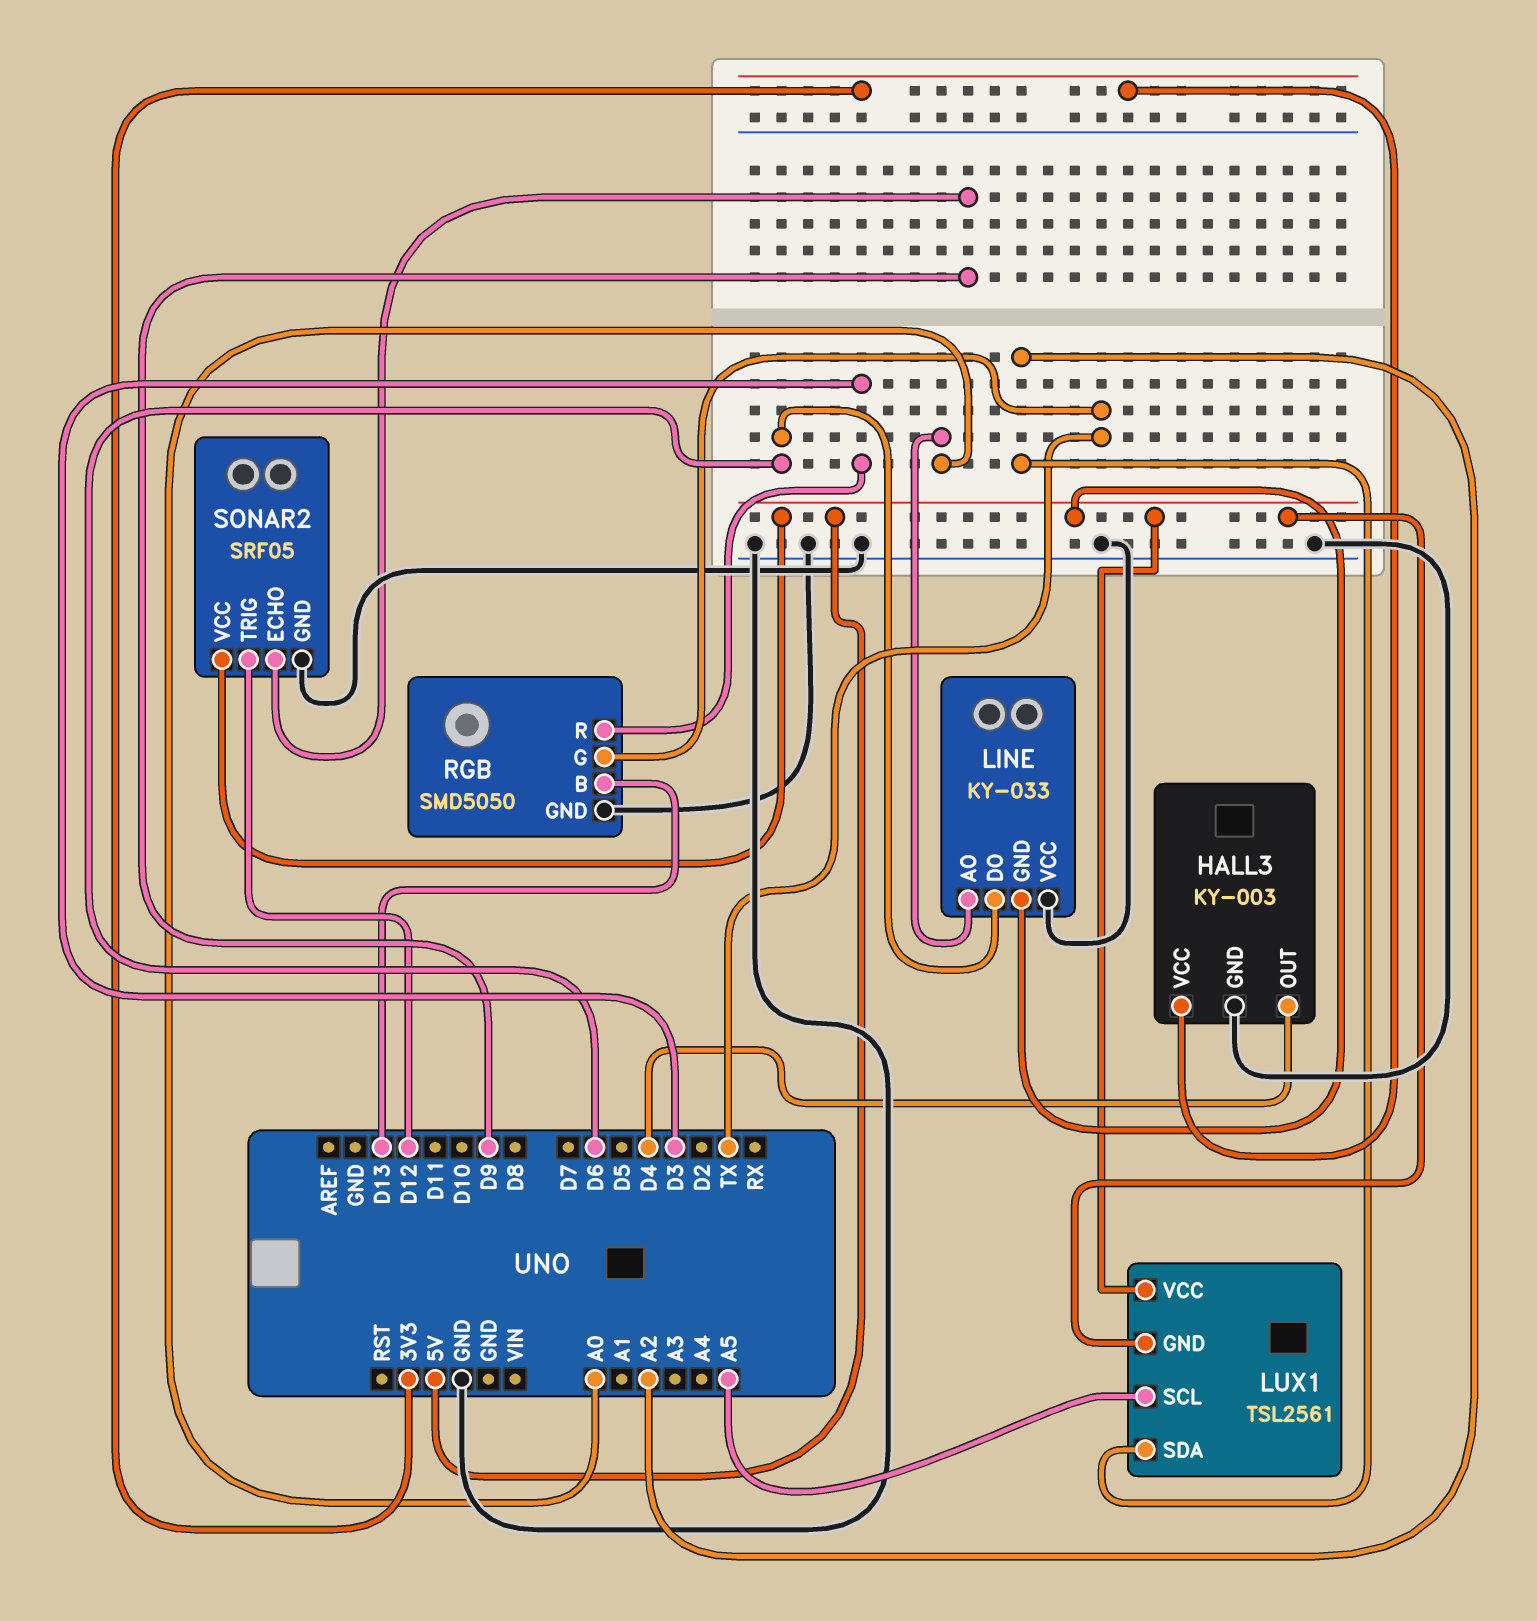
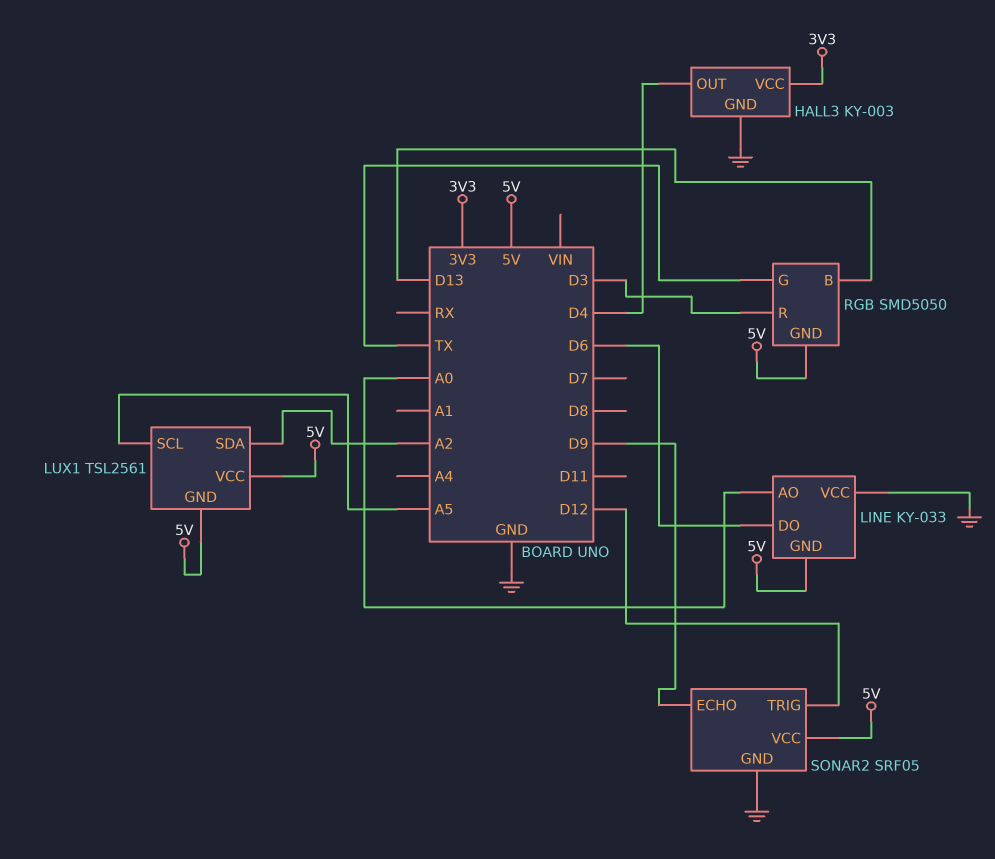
RGB pin GND: GND -> 5V

